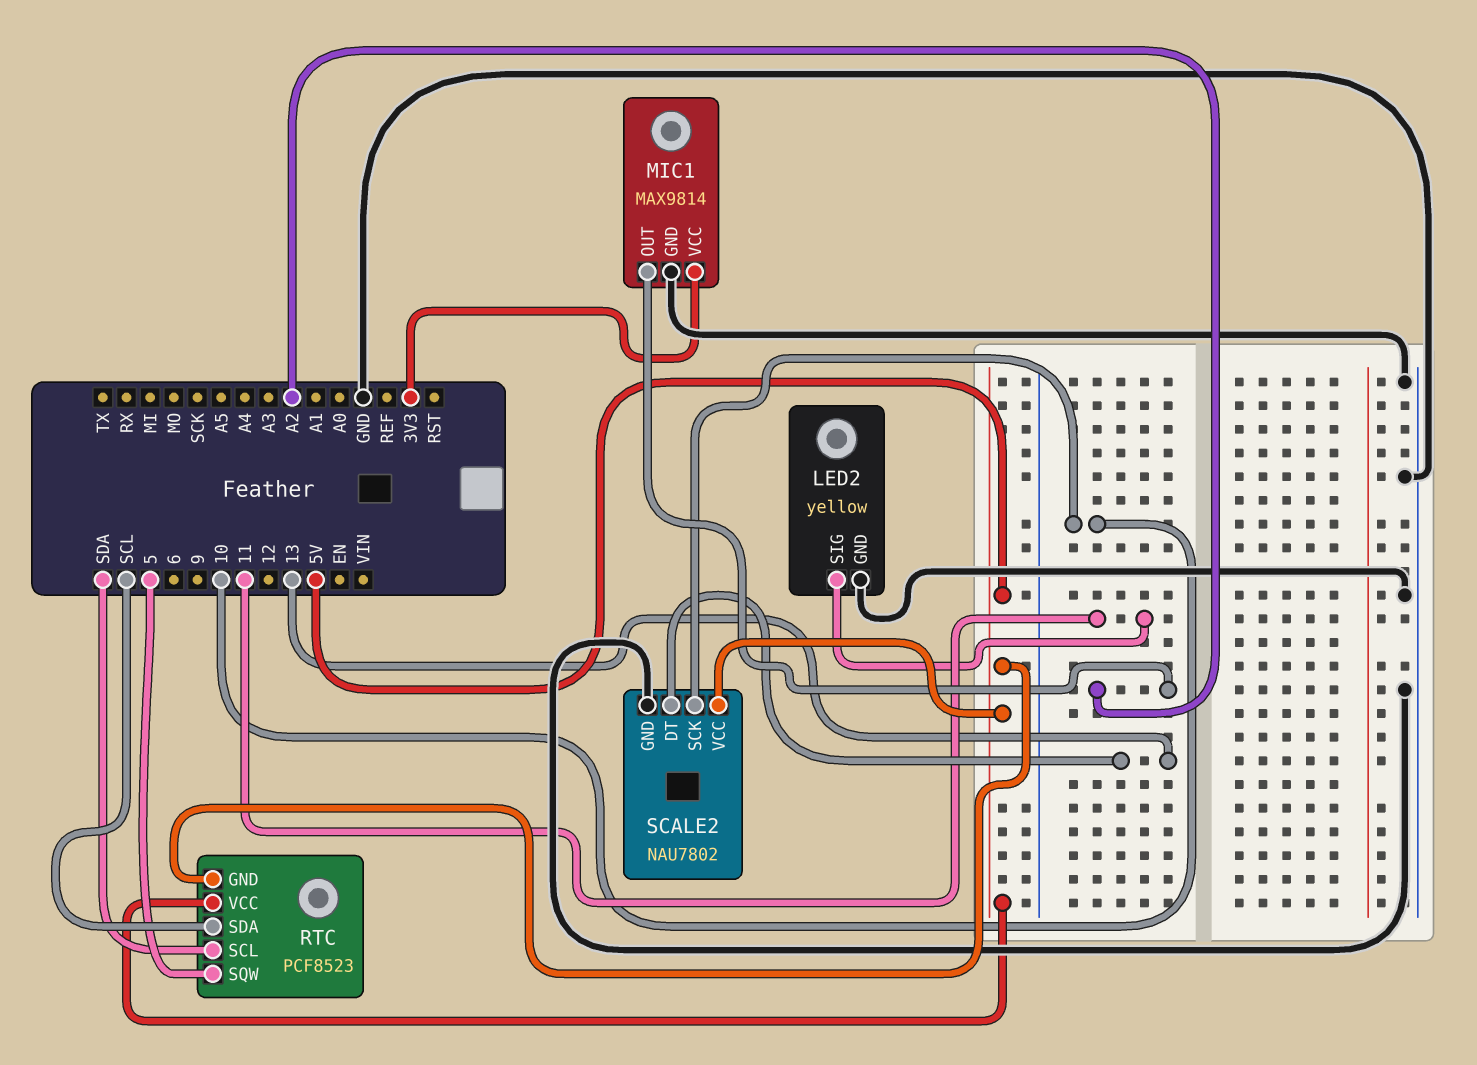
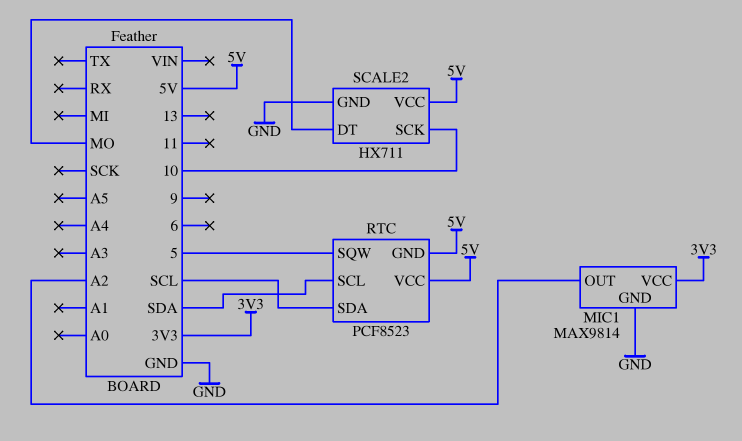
LED2: yellow -> none
LED2 pin GND: GND -> none
LED2 pin SIG: 11 -> none
SCALE2: NAU7802 -> HX711
SCALE2 pin DT: 13 -> MO

